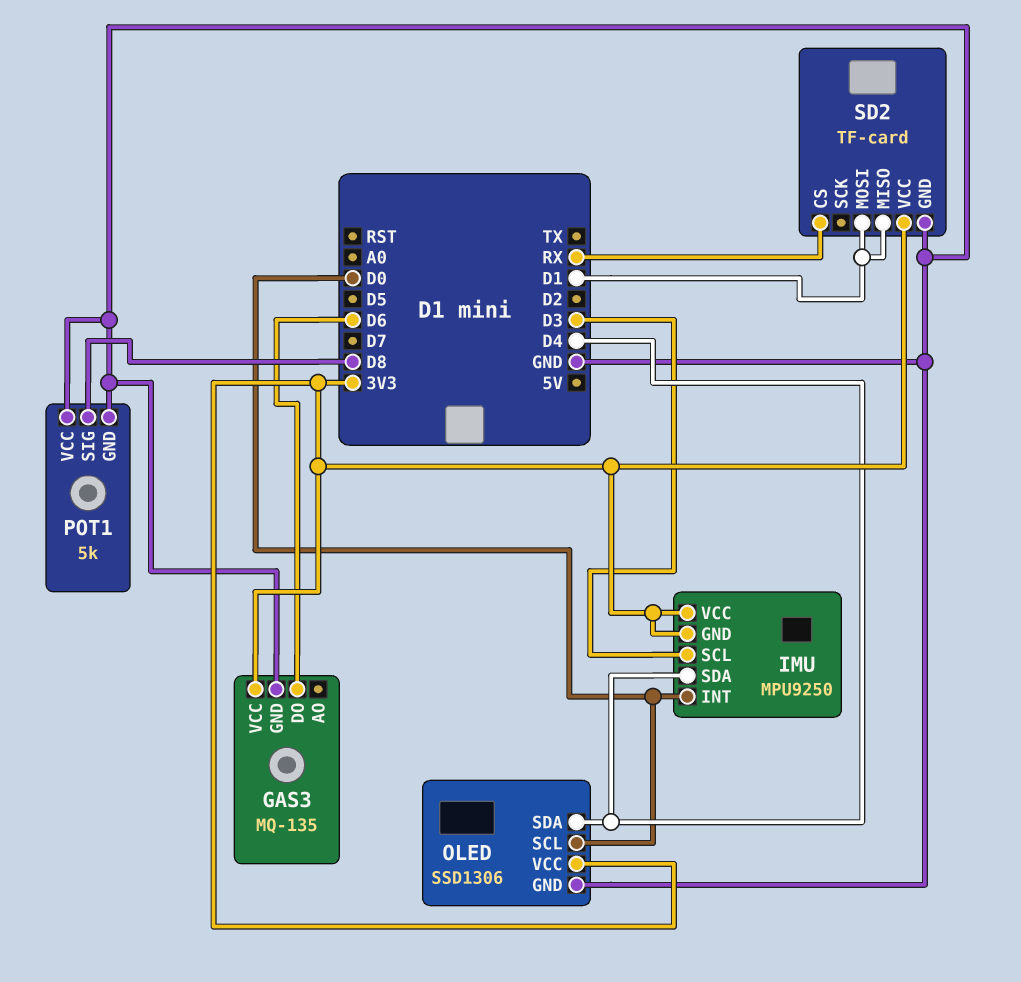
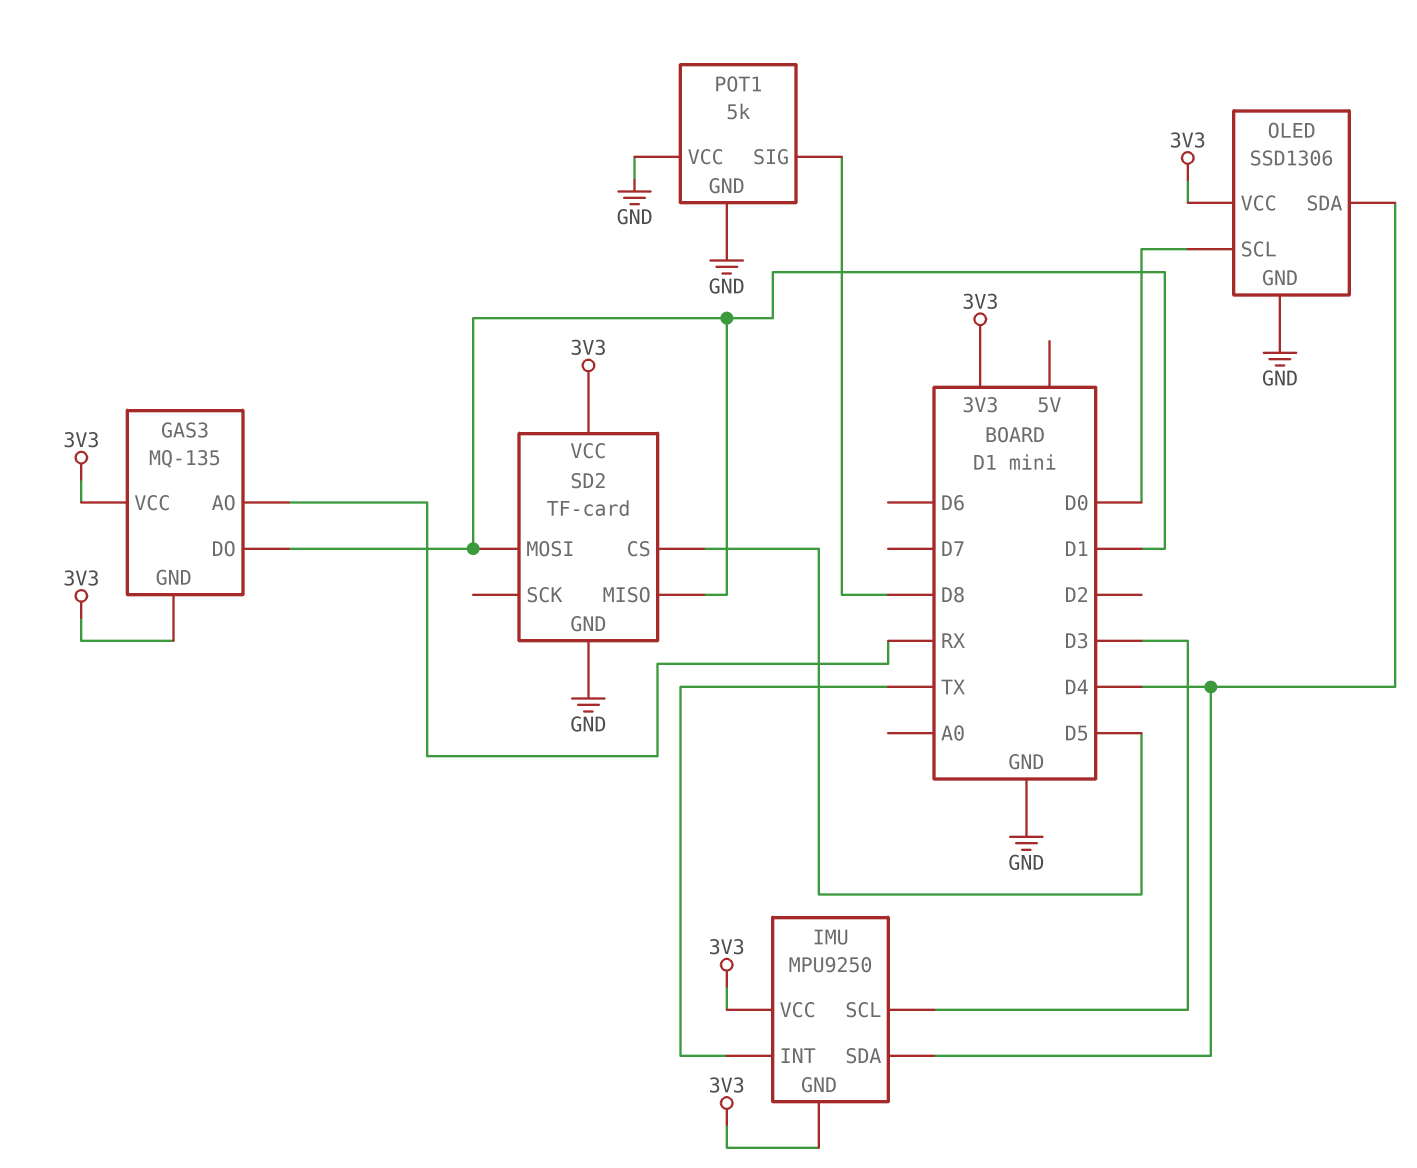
GAS3 pin AO: none -> RX
GAS3 pin DO: D6 -> D1
GAS3 pin GND: GND -> 3V3
IMU pin INT: D0 -> TX
SD2 pin CS: RX -> D5

